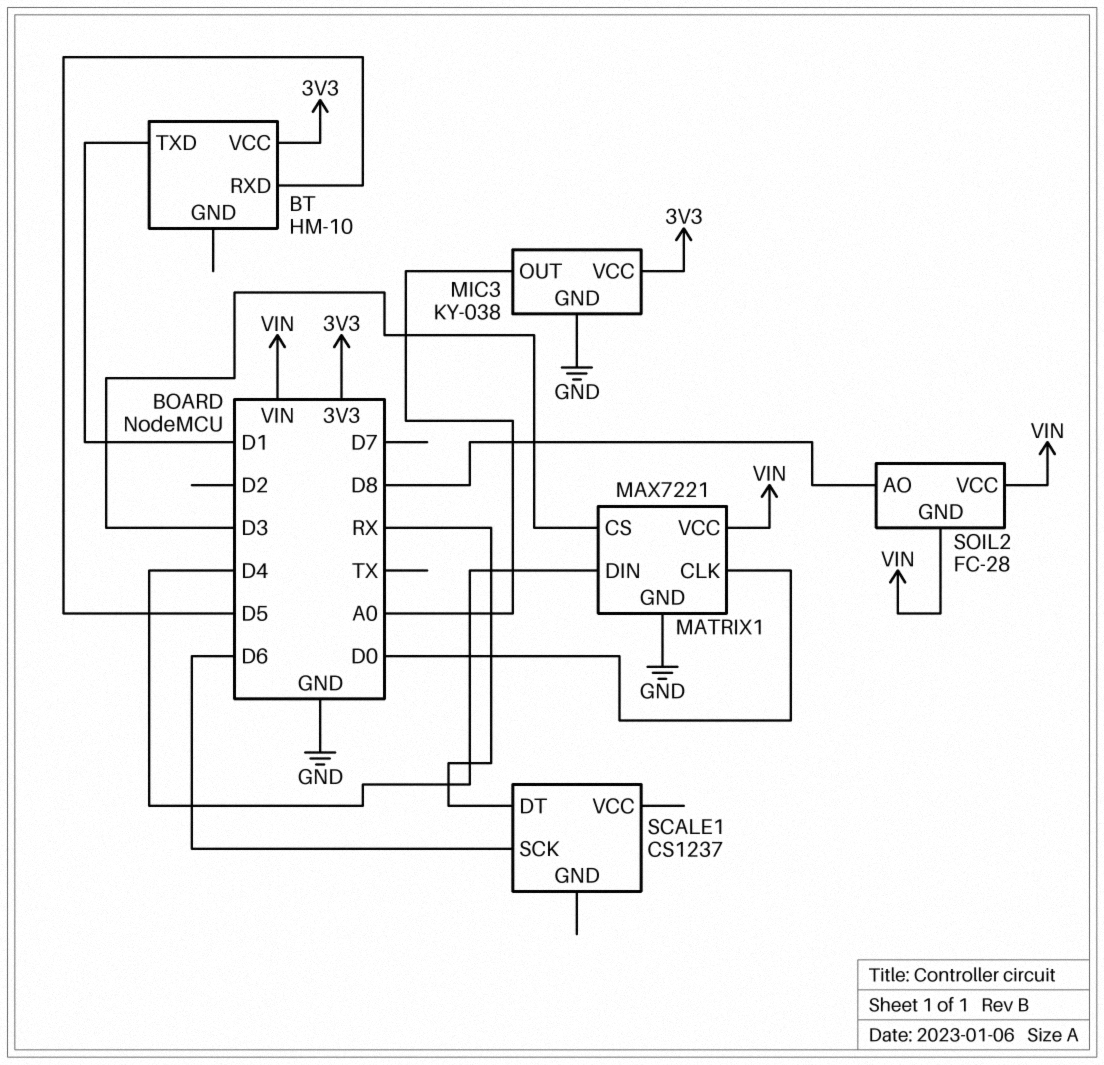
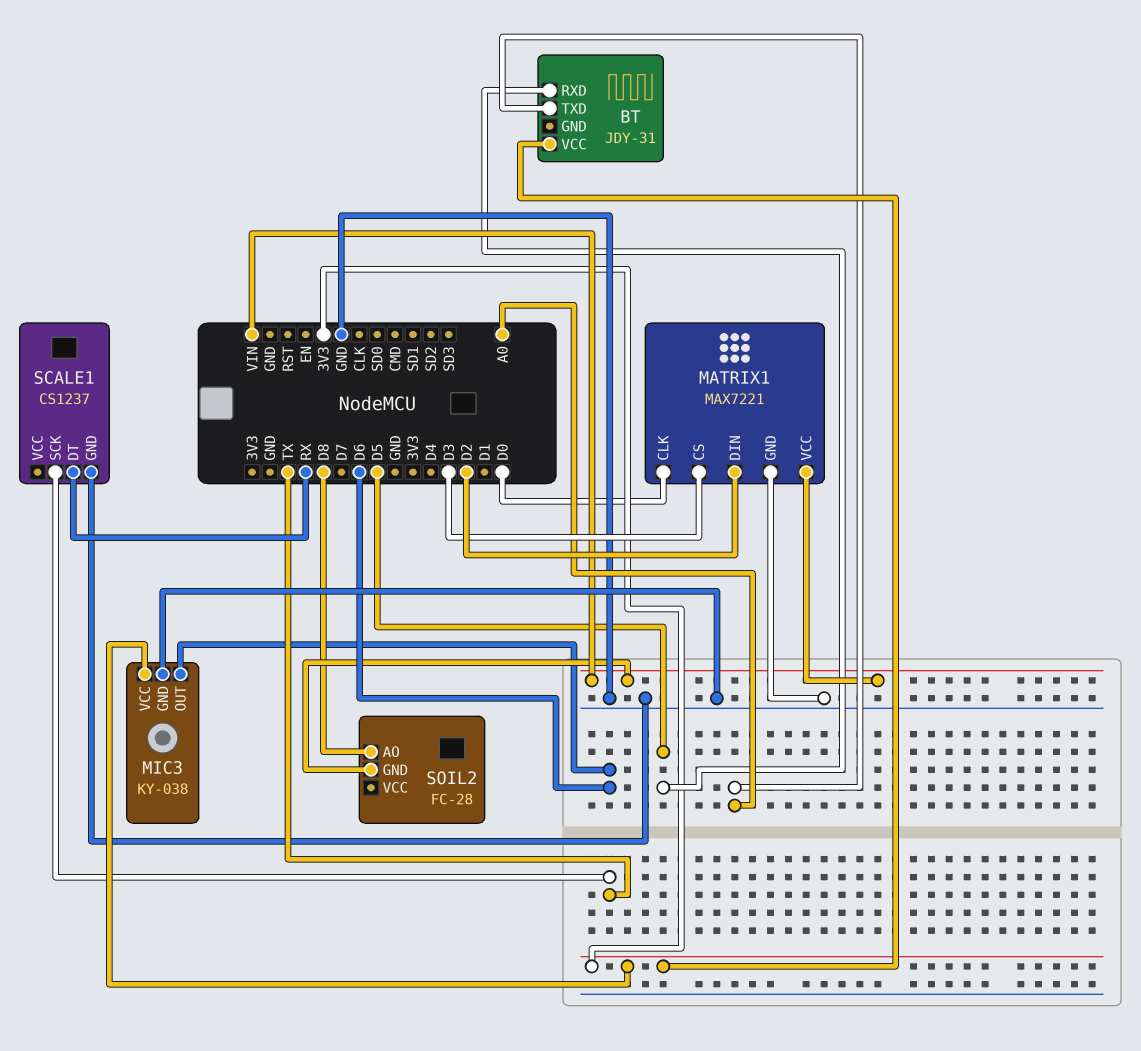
BT: HM-10 -> JDY-31
BT pin TXD: D1 -> A0
MATRIX1 pin DIN: D4 -> D2
MIC3 pin OUT: A0 -> D6
SCALE1 pin GND: none -> GND
SCALE1 pin SCK: D6 -> TX
SOIL2 pin VCC: VIN -> none

